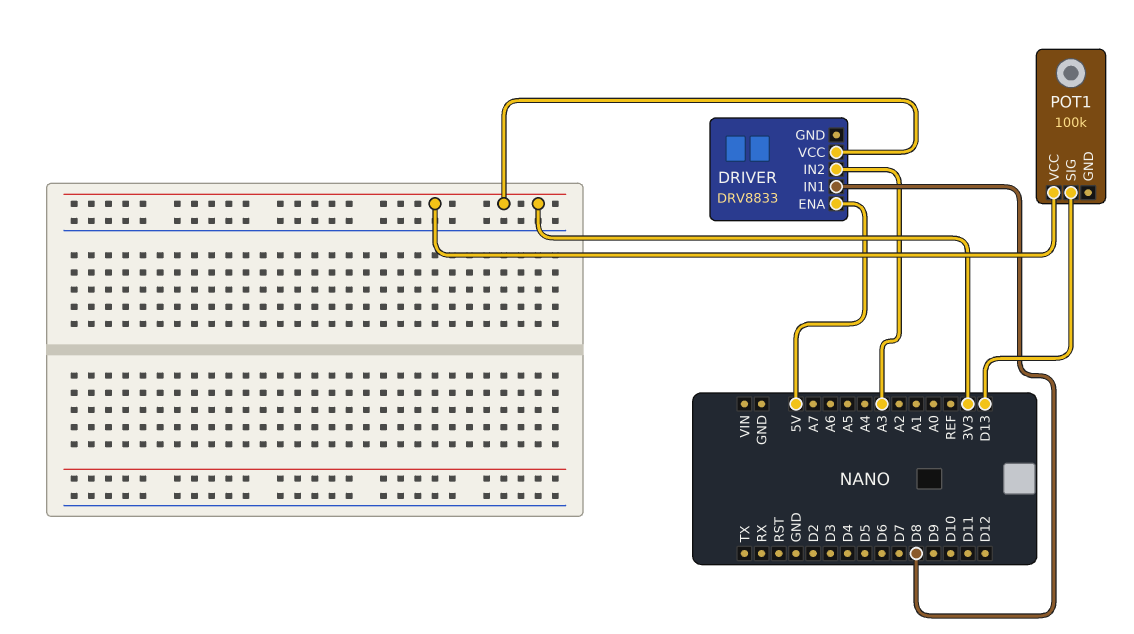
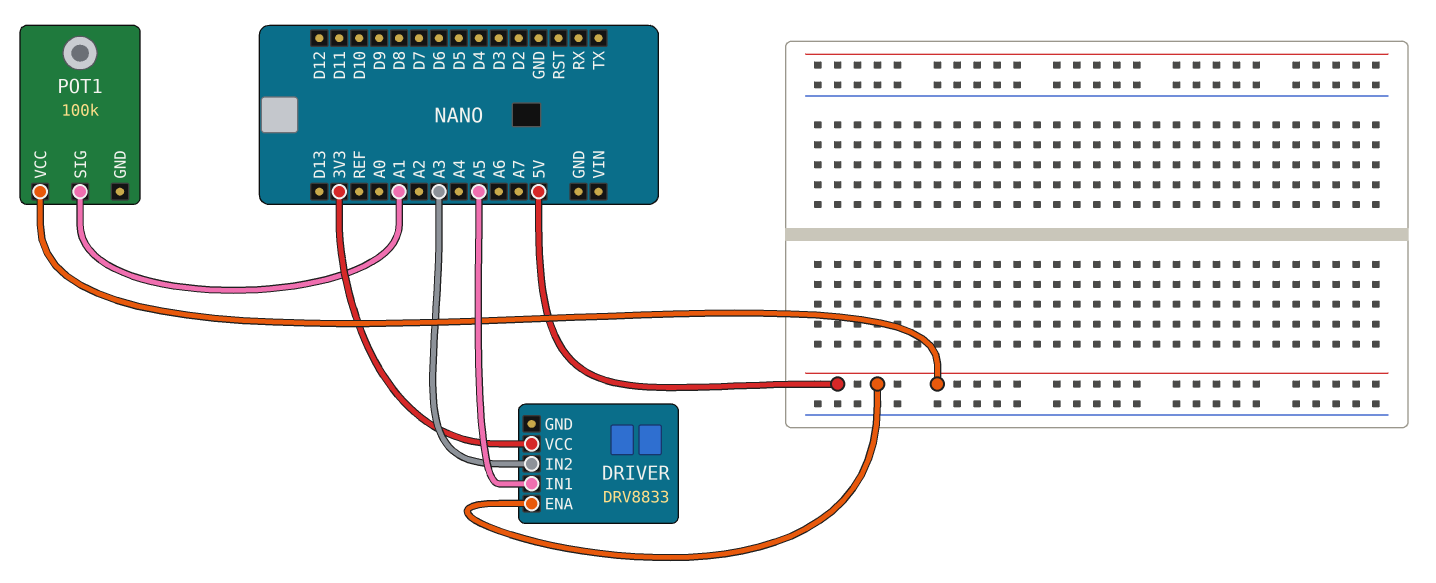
DRIVER pin IN1: D8 -> A5
POT1 pin SIG: D13 -> A1
POT1 pin VCC: 3V3 -> 5V

